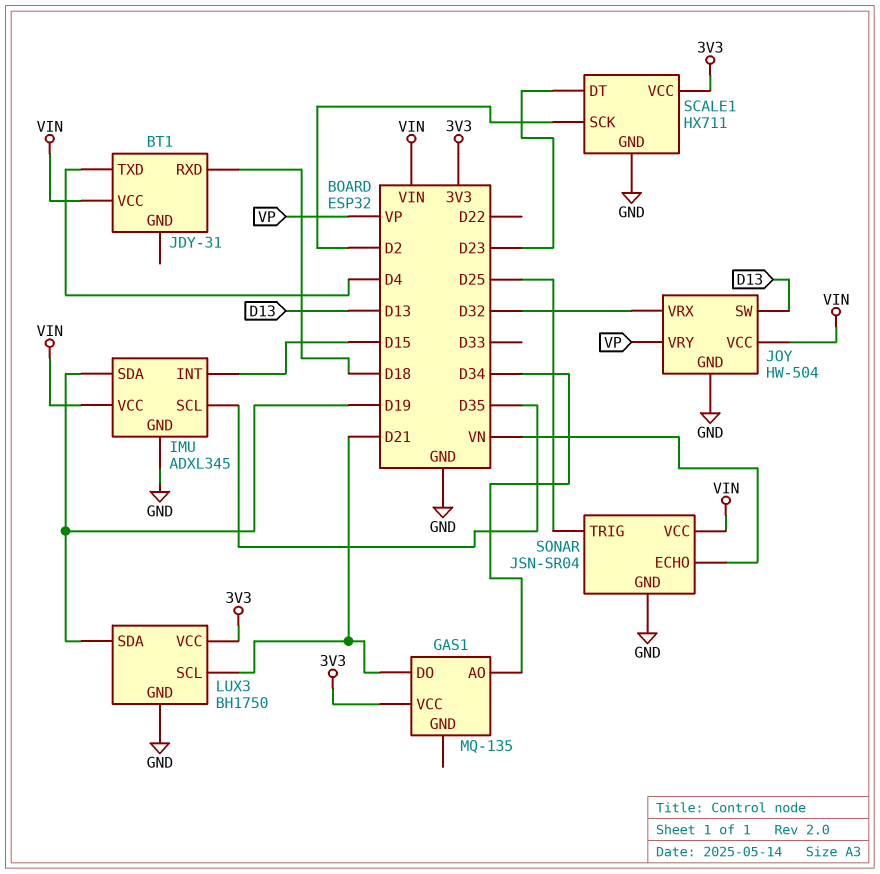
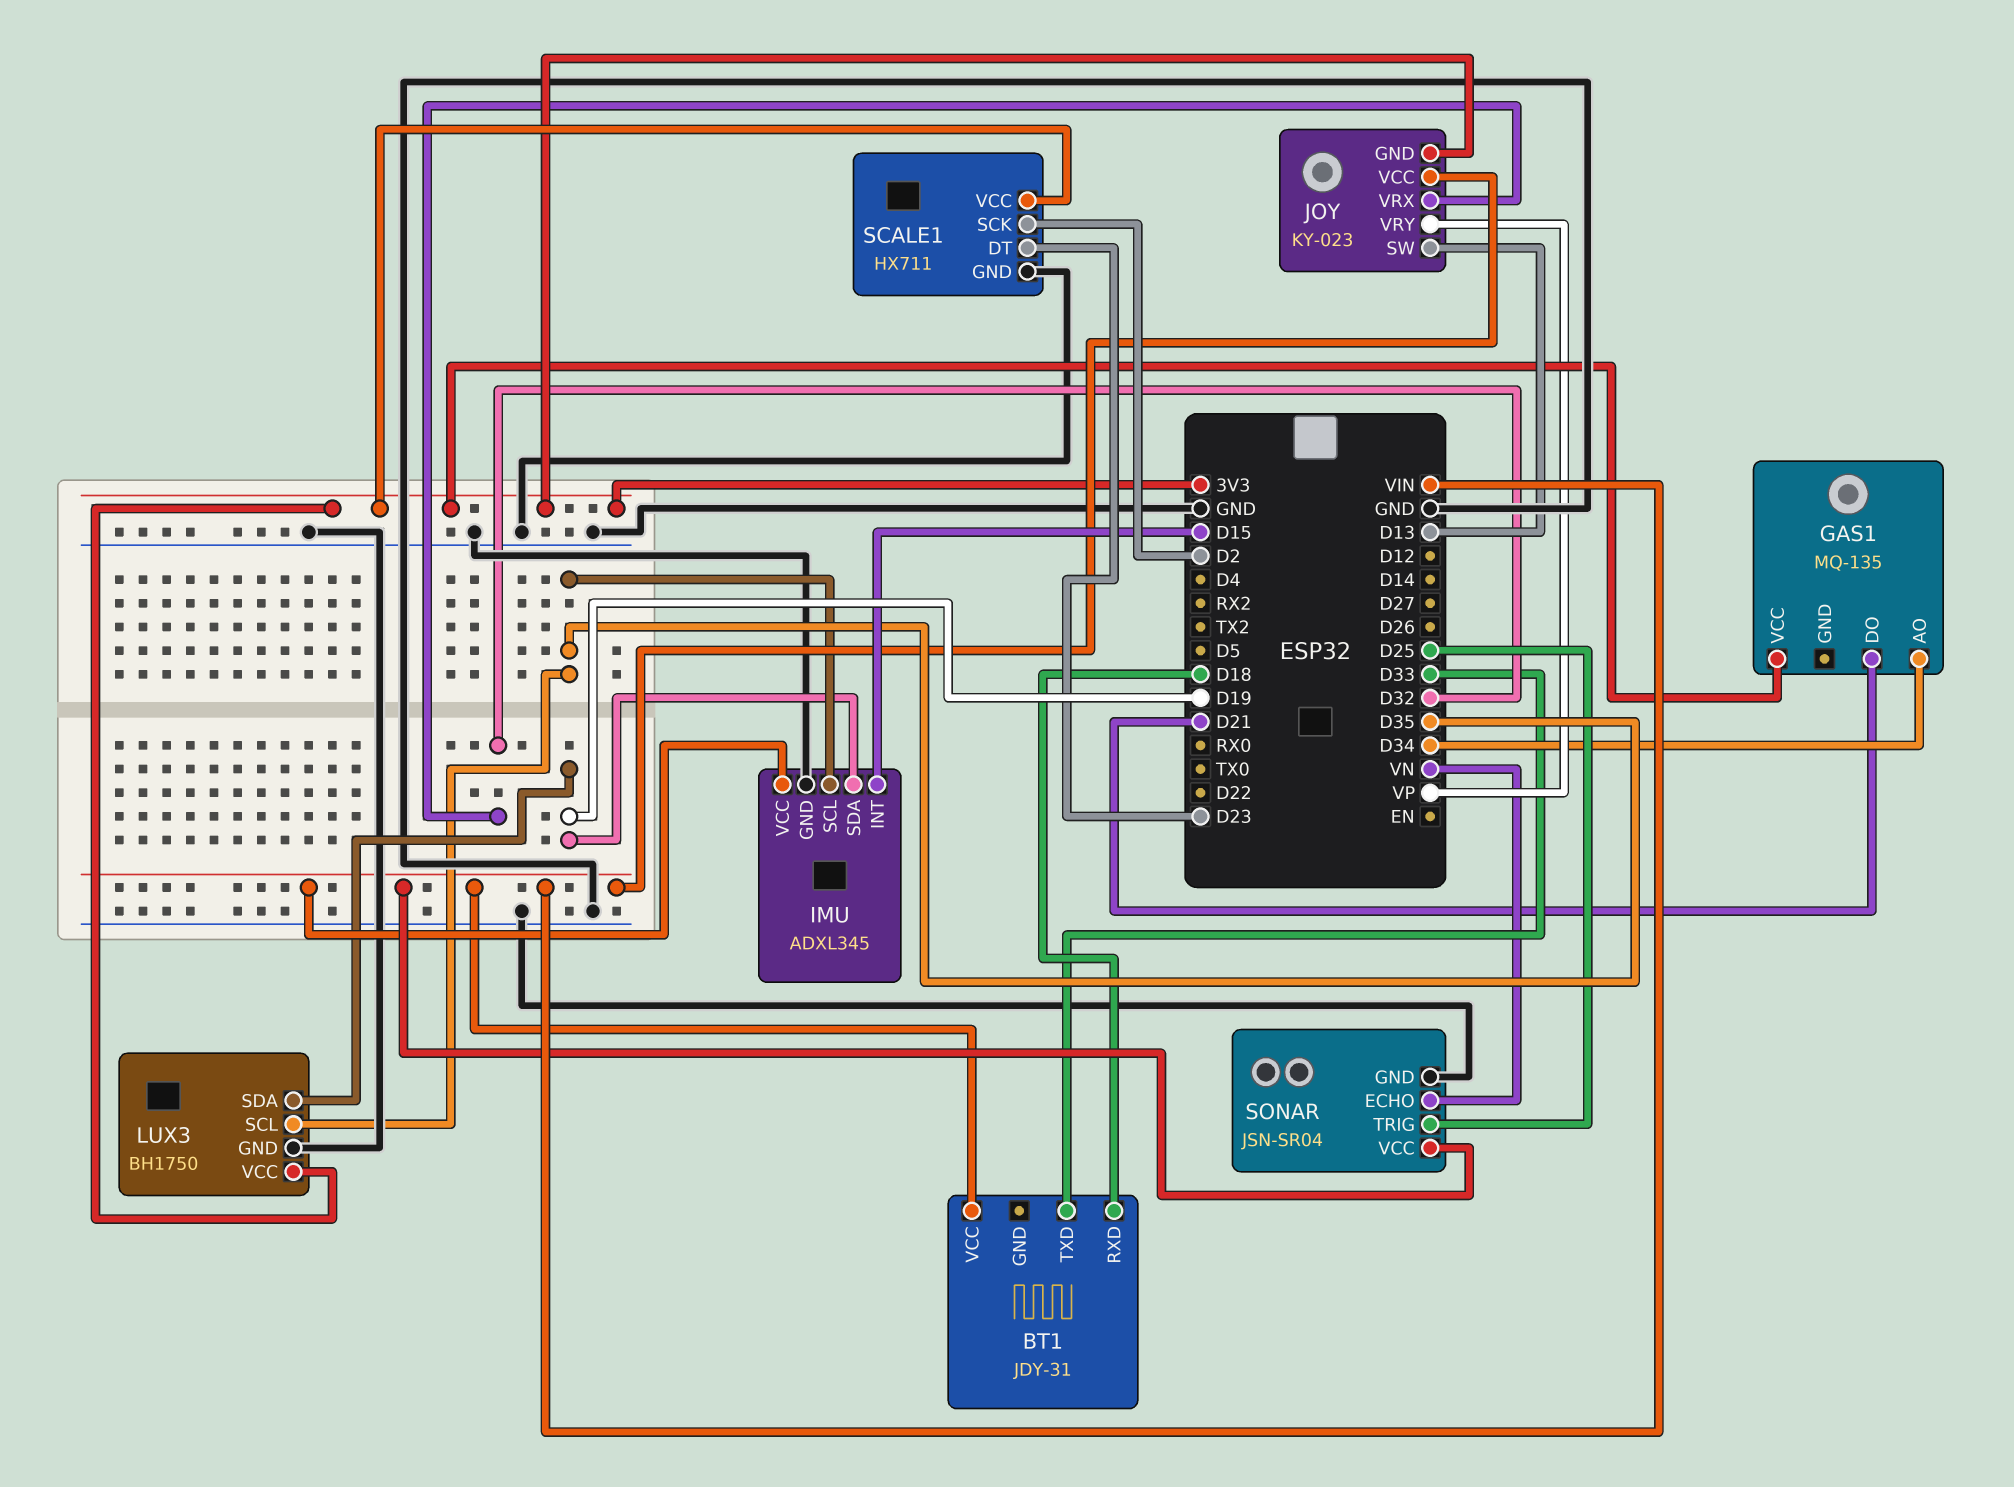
BT1 pin TXD: D4 -> D33
JOY: HW-504 -> KY-023
JOY pin GND: GND -> 3V3
LUX3 pin SCL: D21 -> D35

